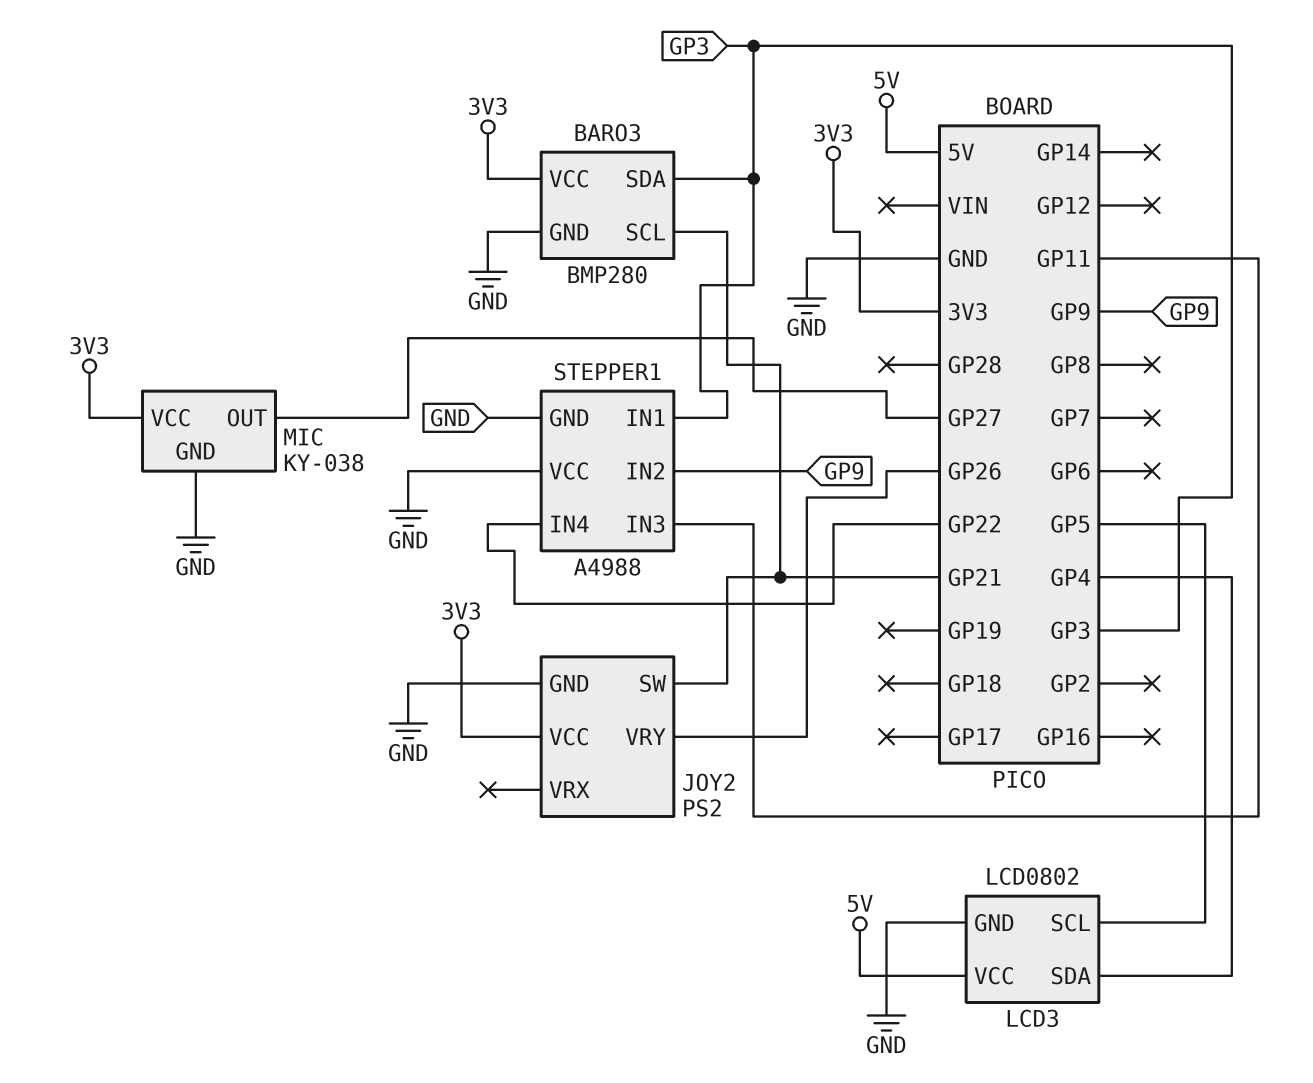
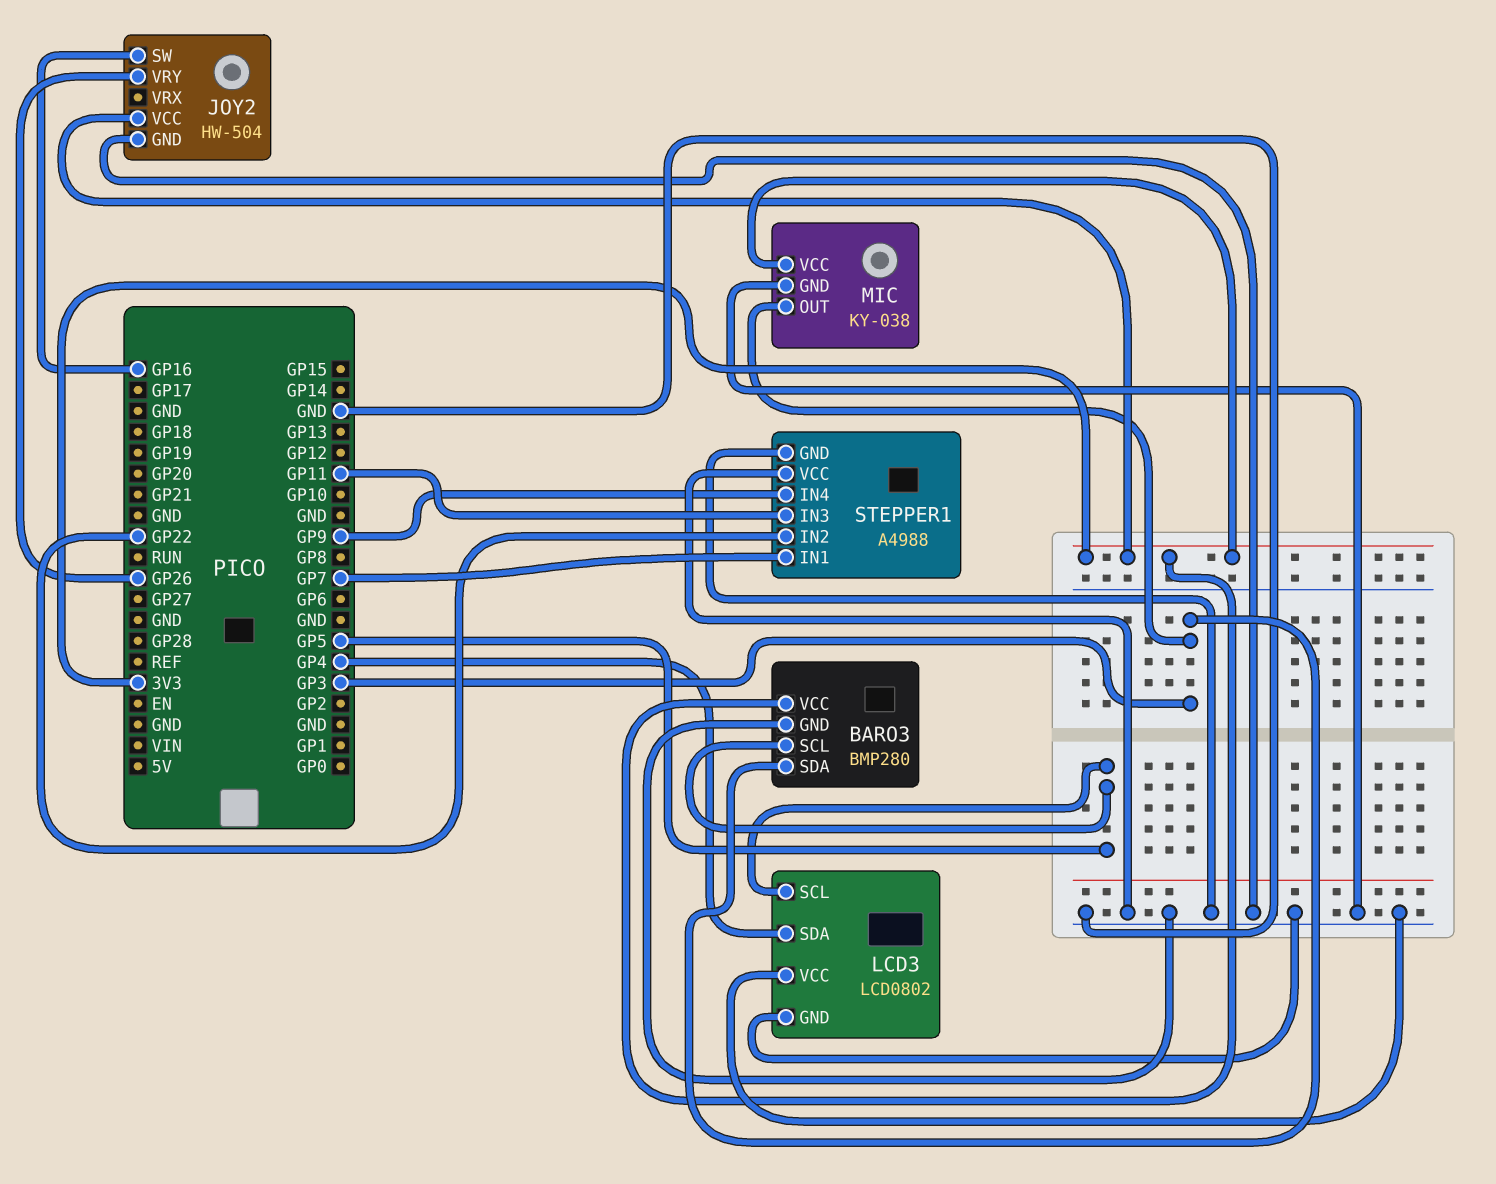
BARO3 pin SCL: GP21 -> GP5
JOY2: PS2 -> HW-504
JOY2 pin SW: GP21 -> GP16
LCD3 pin VCC: 5V -> GND
MIC pin OUT: GP27 -> GP3
STEPPER1 pin IN1: GP3 -> GP7
STEPPER1 pin IN2: GP9 -> GP22
STEPPER1 pin IN4: GP22 -> GP9

